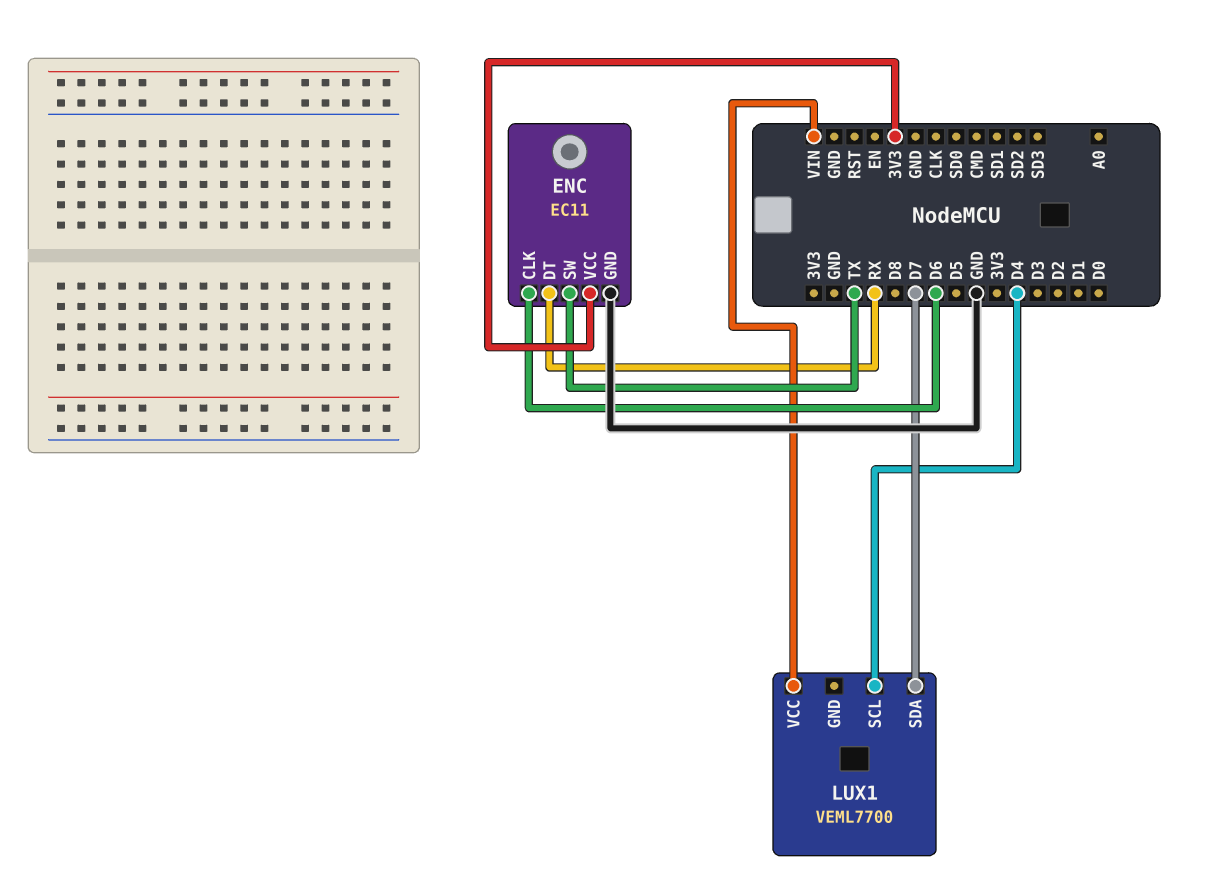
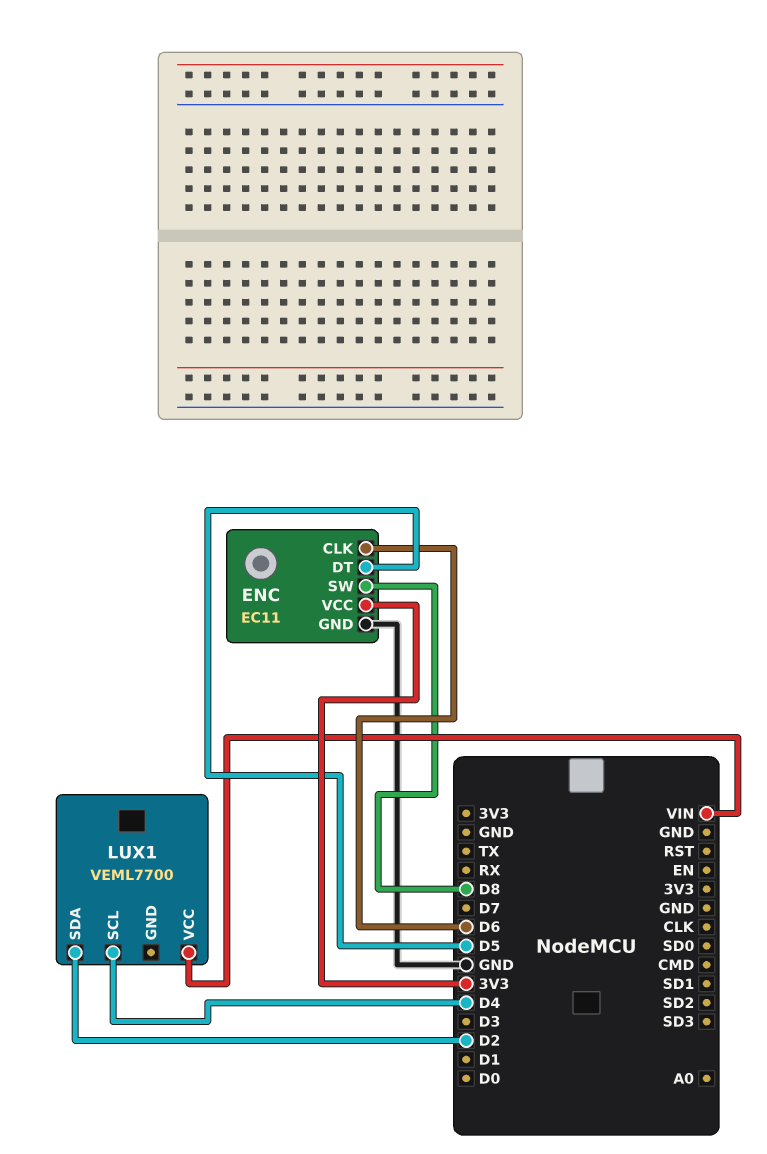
ENC pin DT: RX -> D5
ENC pin SW: TX -> D8
LUX1 pin SDA: D7 -> D2

